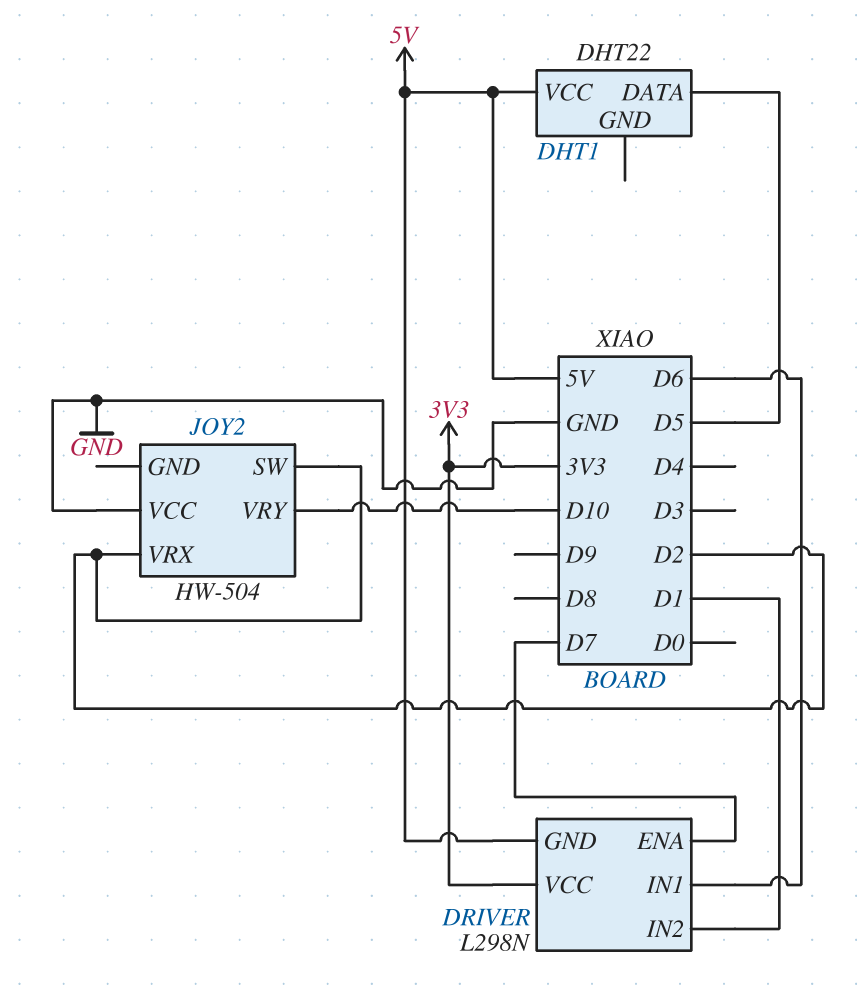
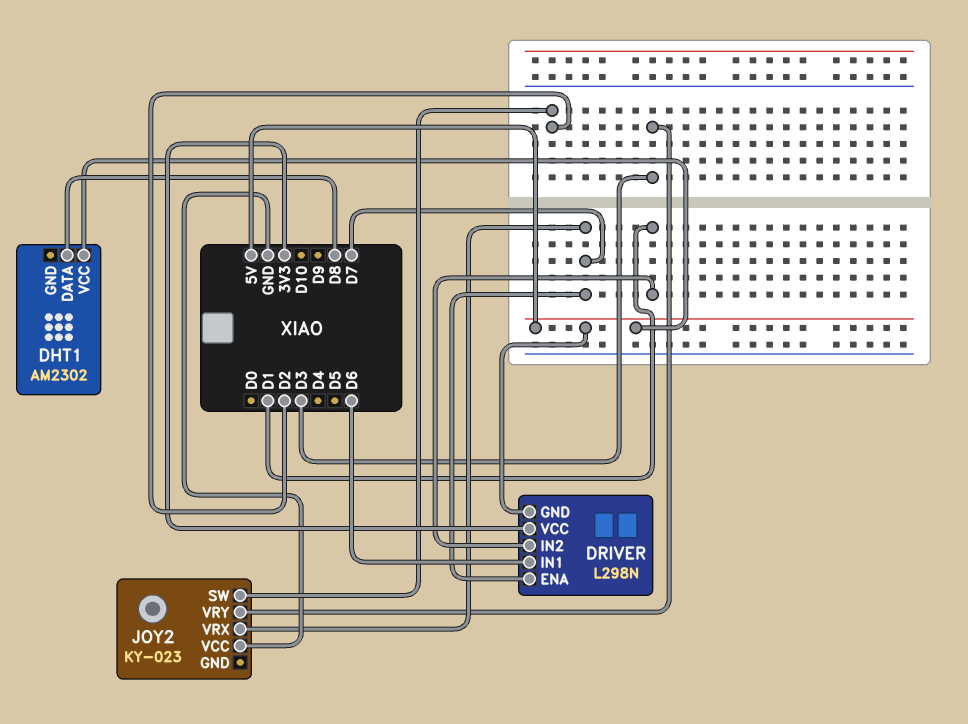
DHT1: DHT22 -> AM2302
DHT1 pin DATA: D5 -> D8
JOY2: HW-504 -> KY-023
JOY2 pin VRX: D2 -> D7
JOY2 pin VRY: D10 -> D3

